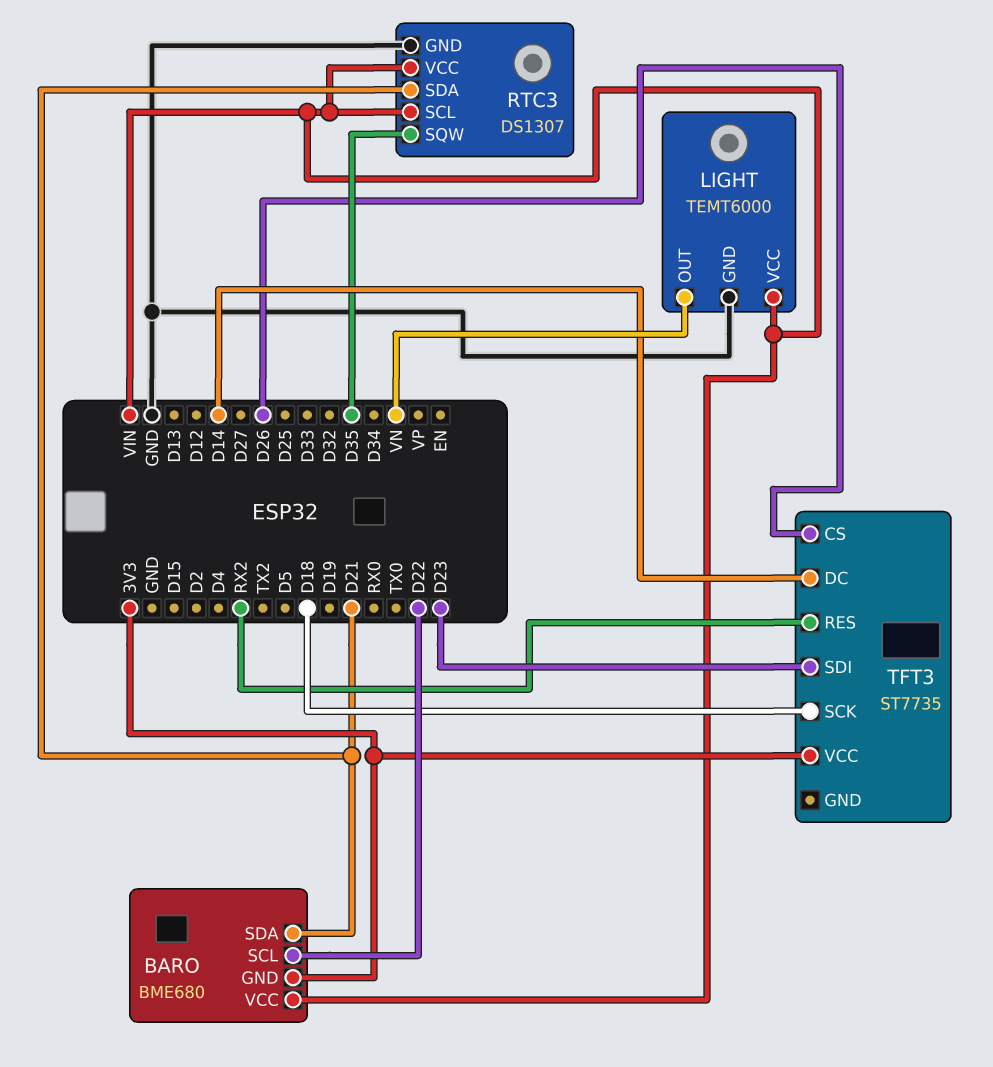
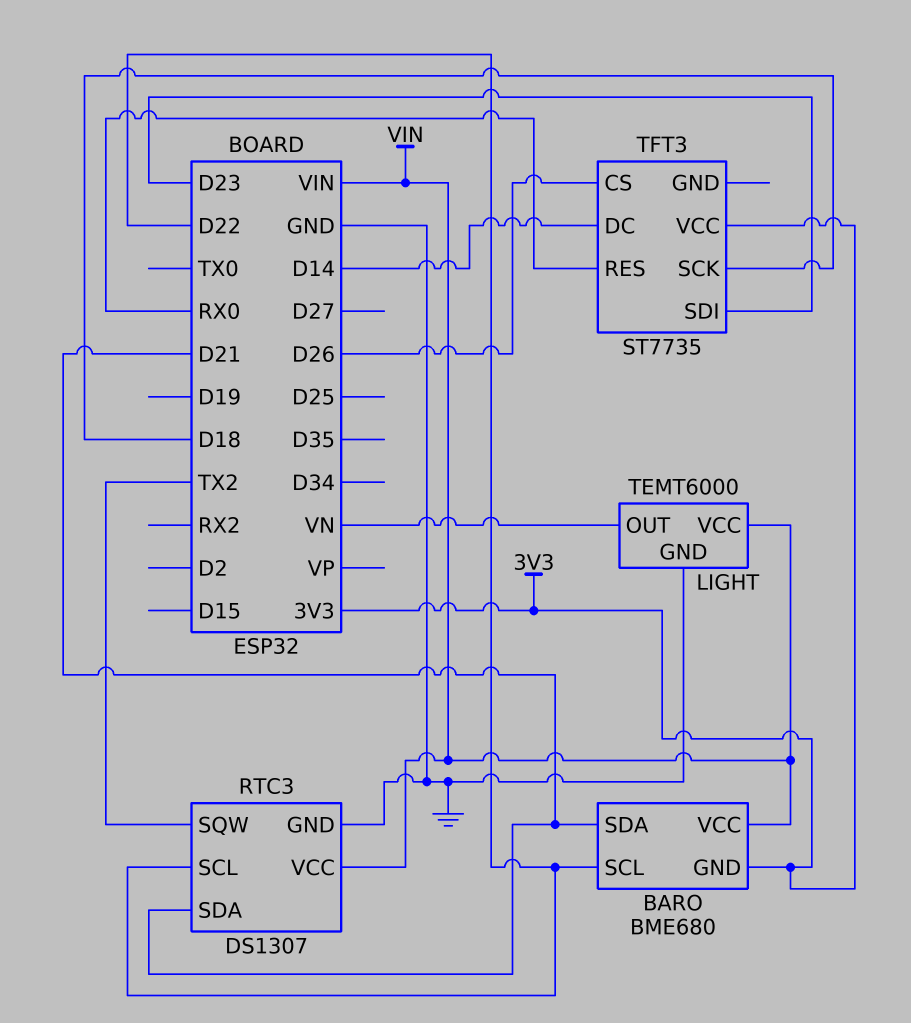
RTC3 pin SCL: VIN -> D22
RTC3 pin SQW: D35 -> TX2
TFT3 pin RES: RX2 -> RX0

